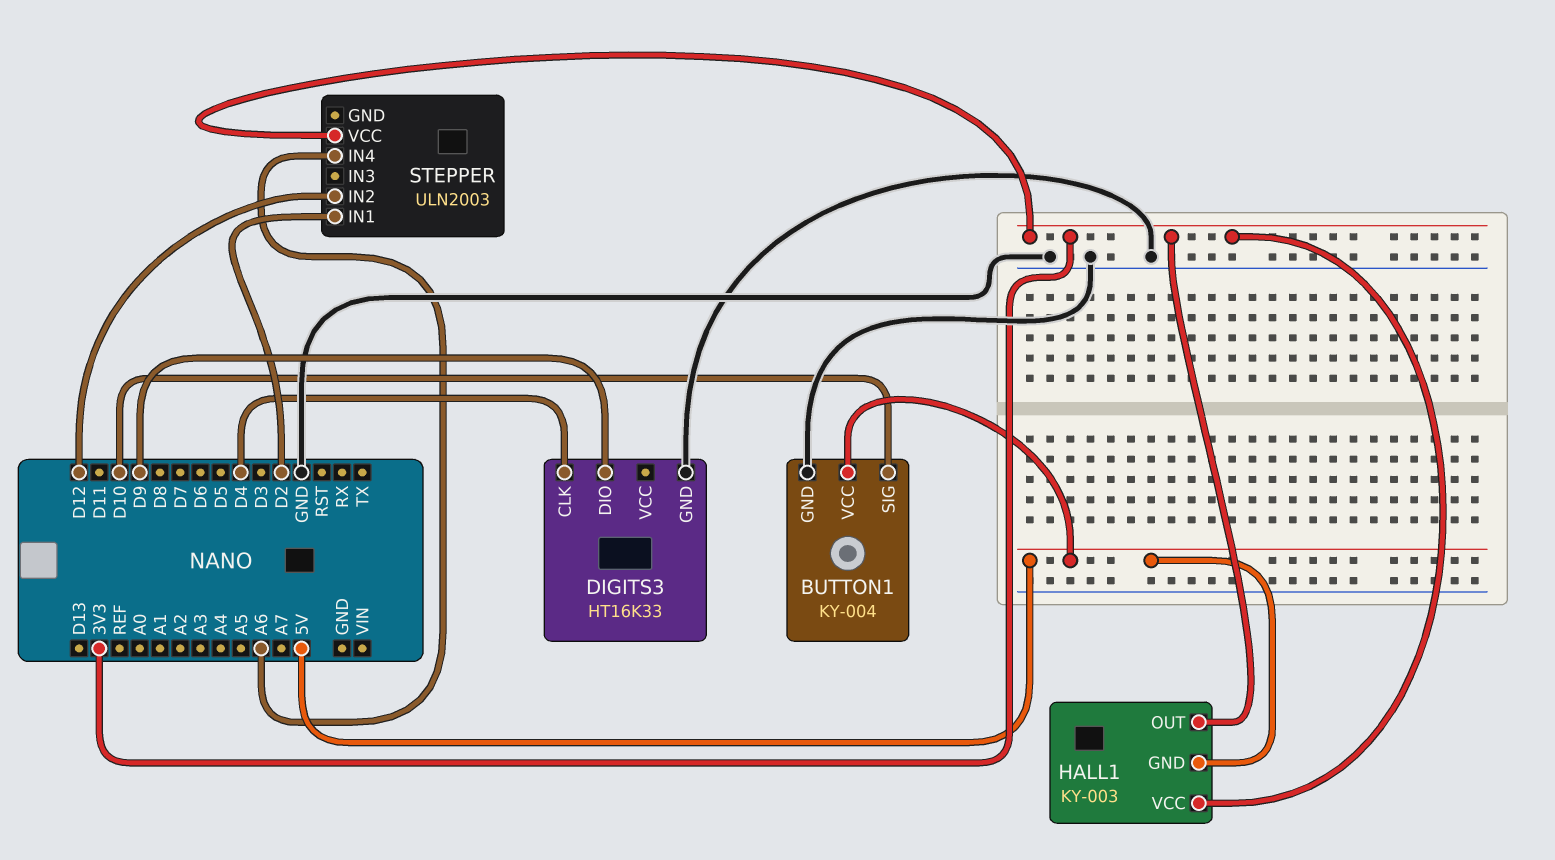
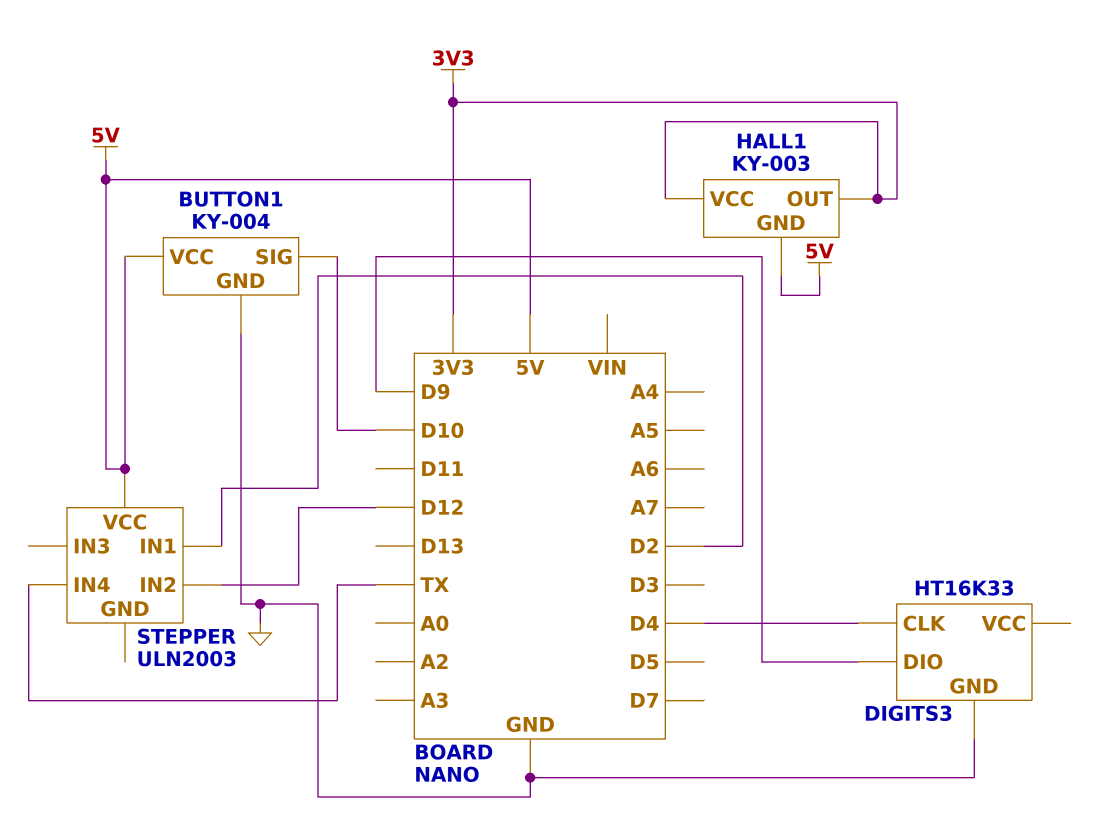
STEPPER pin IN4: A6 -> TX
STEPPER pin VCC: 3V3 -> 5V

